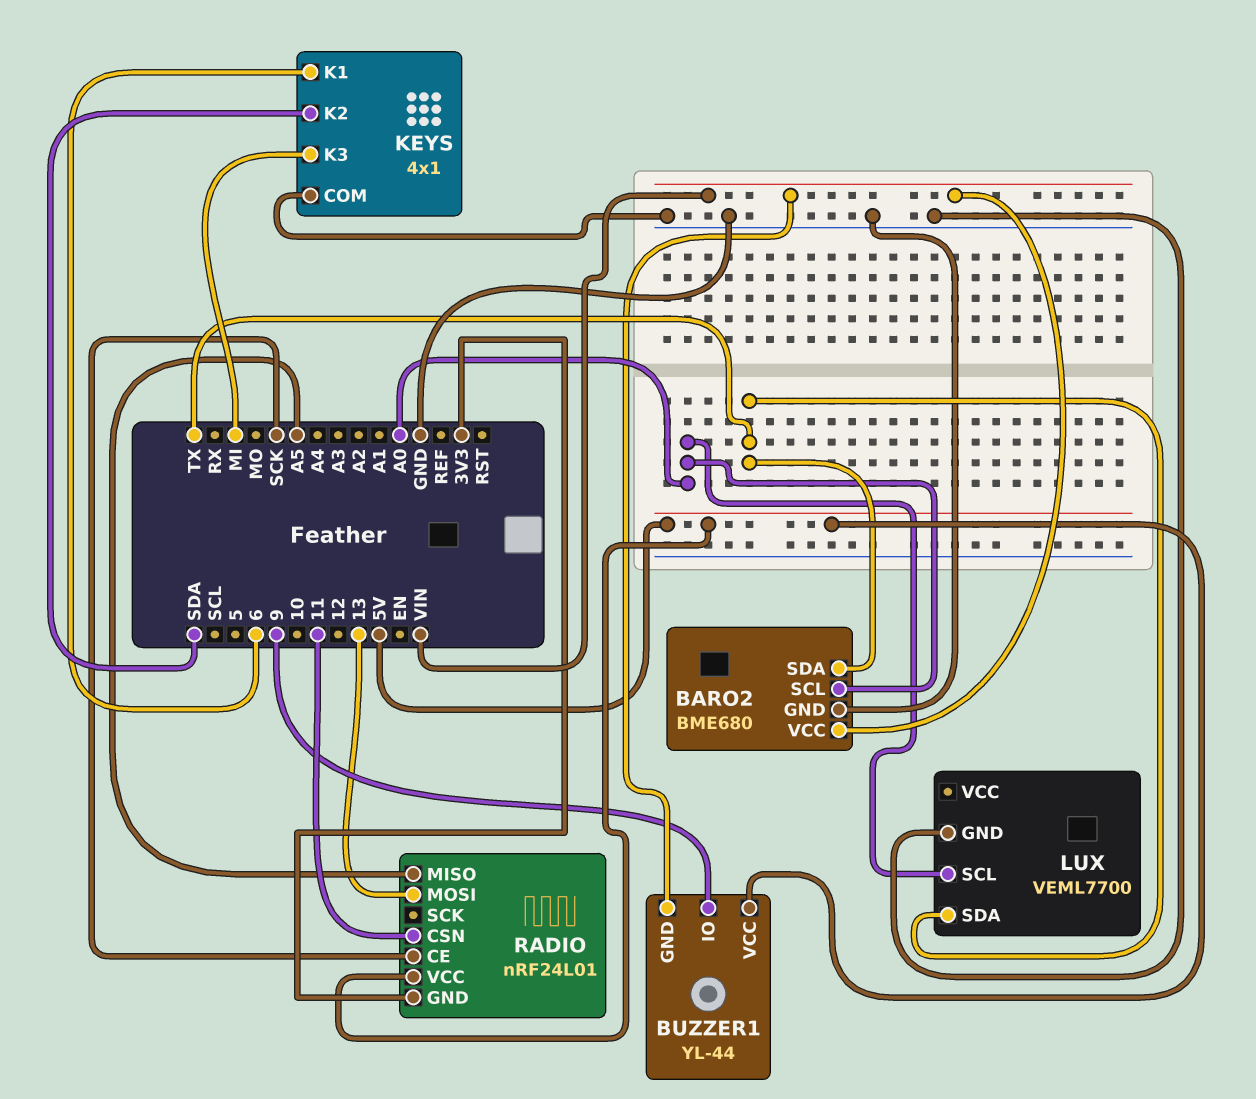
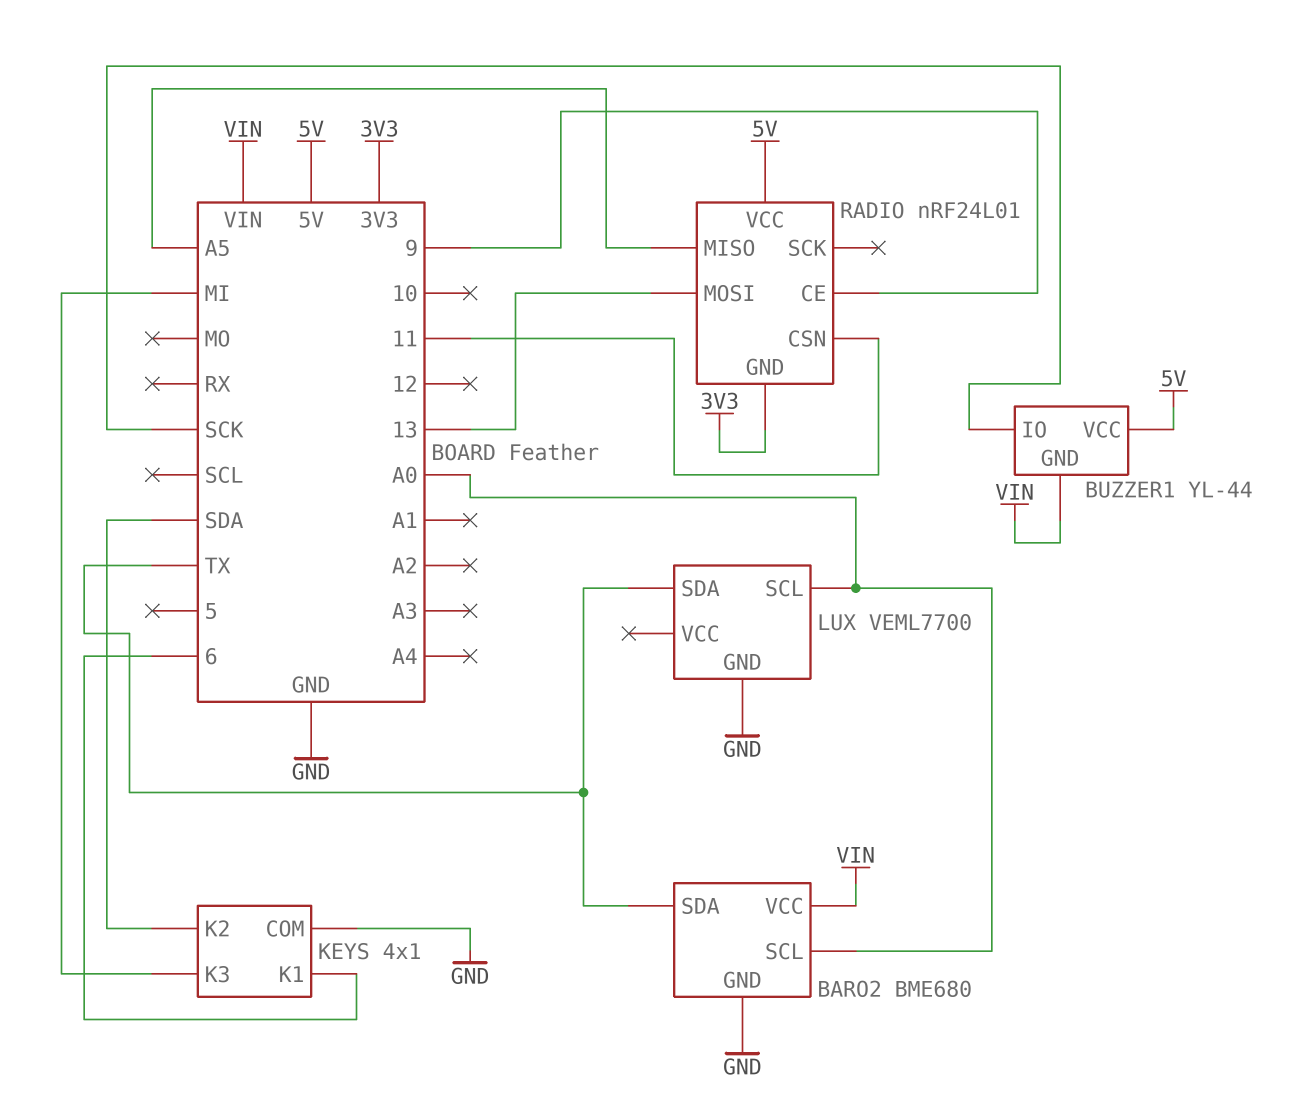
BUZZER1 pin IO: 9 -> SCK
RADIO pin CE: SCK -> 9

